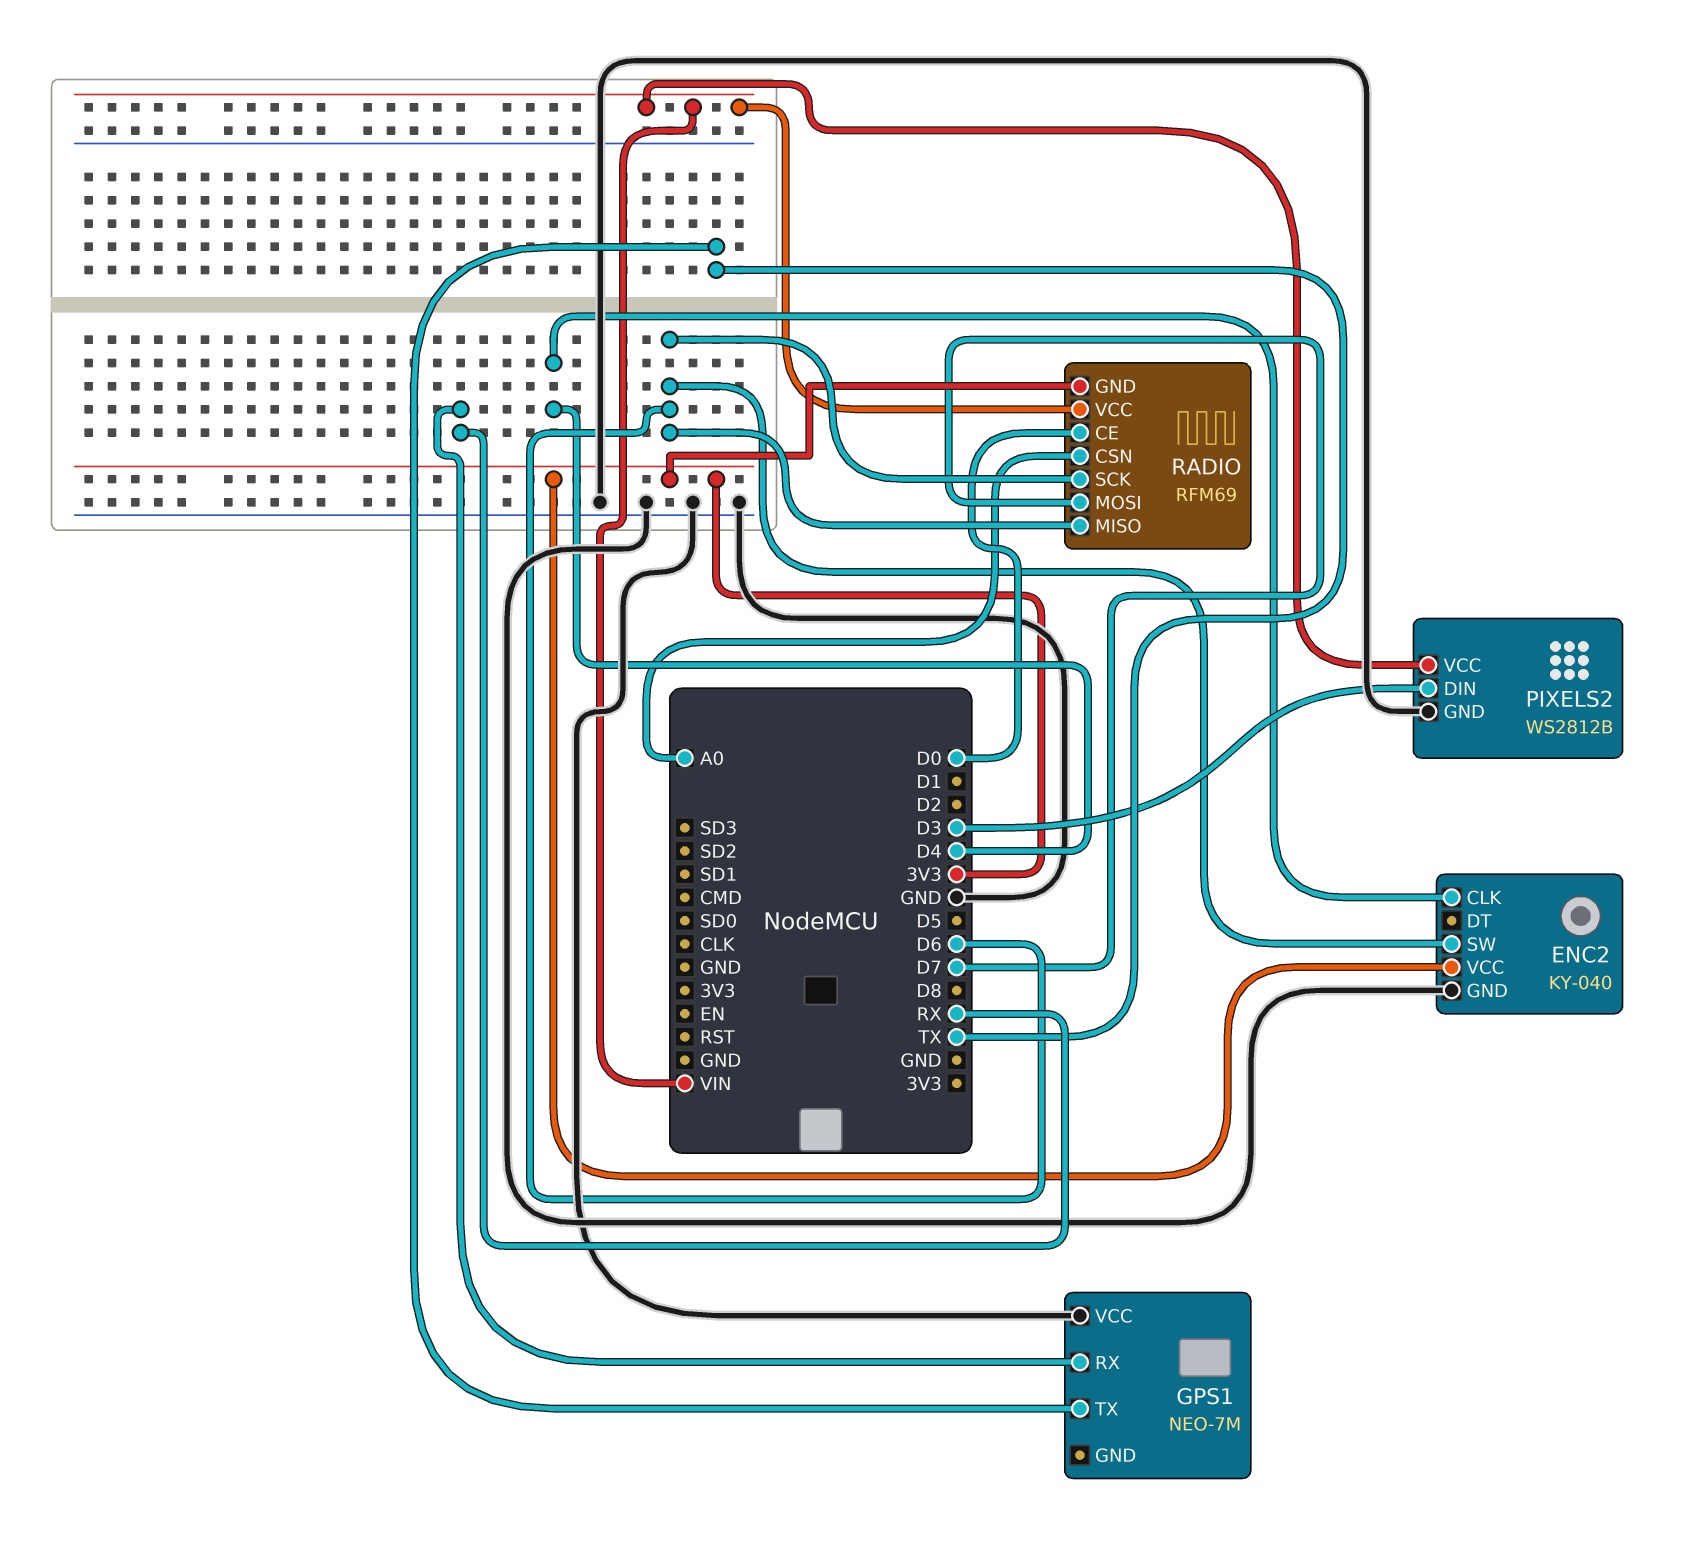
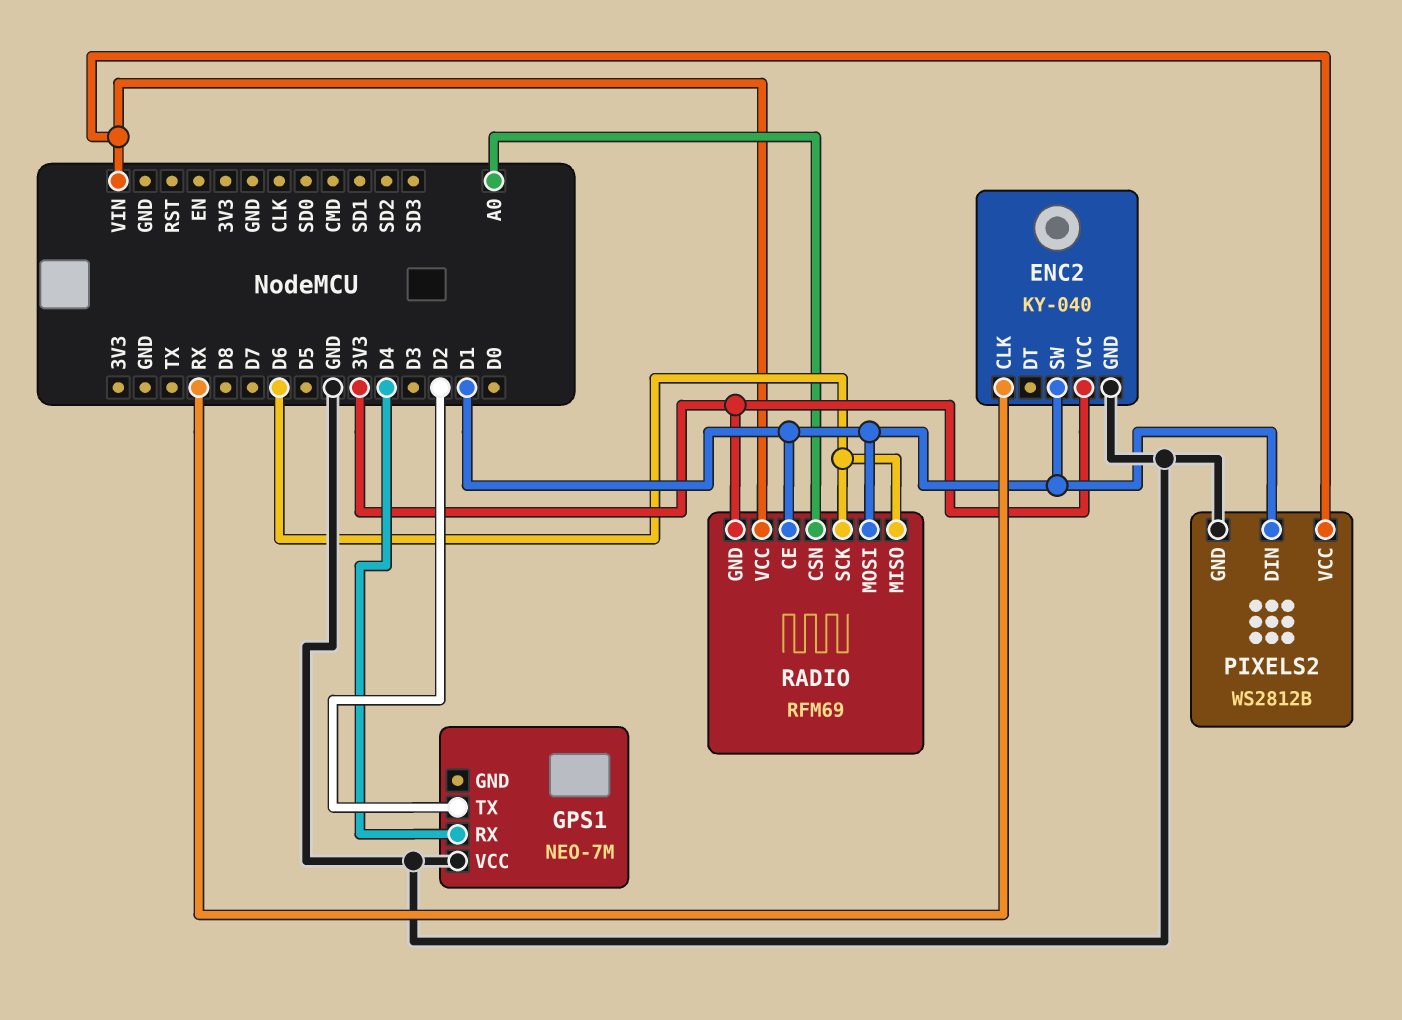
ENC2 pin CLK: D4 -> RX
ENC2 pin SW: D6 -> D1
GPS1 pin RX: RX -> D4
GPS1 pin TX: TX -> D2
PIXELS2 pin DIN: D3 -> D1
RADIO pin CE: D0 -> D1
RADIO pin MOSI: D7 -> D1

